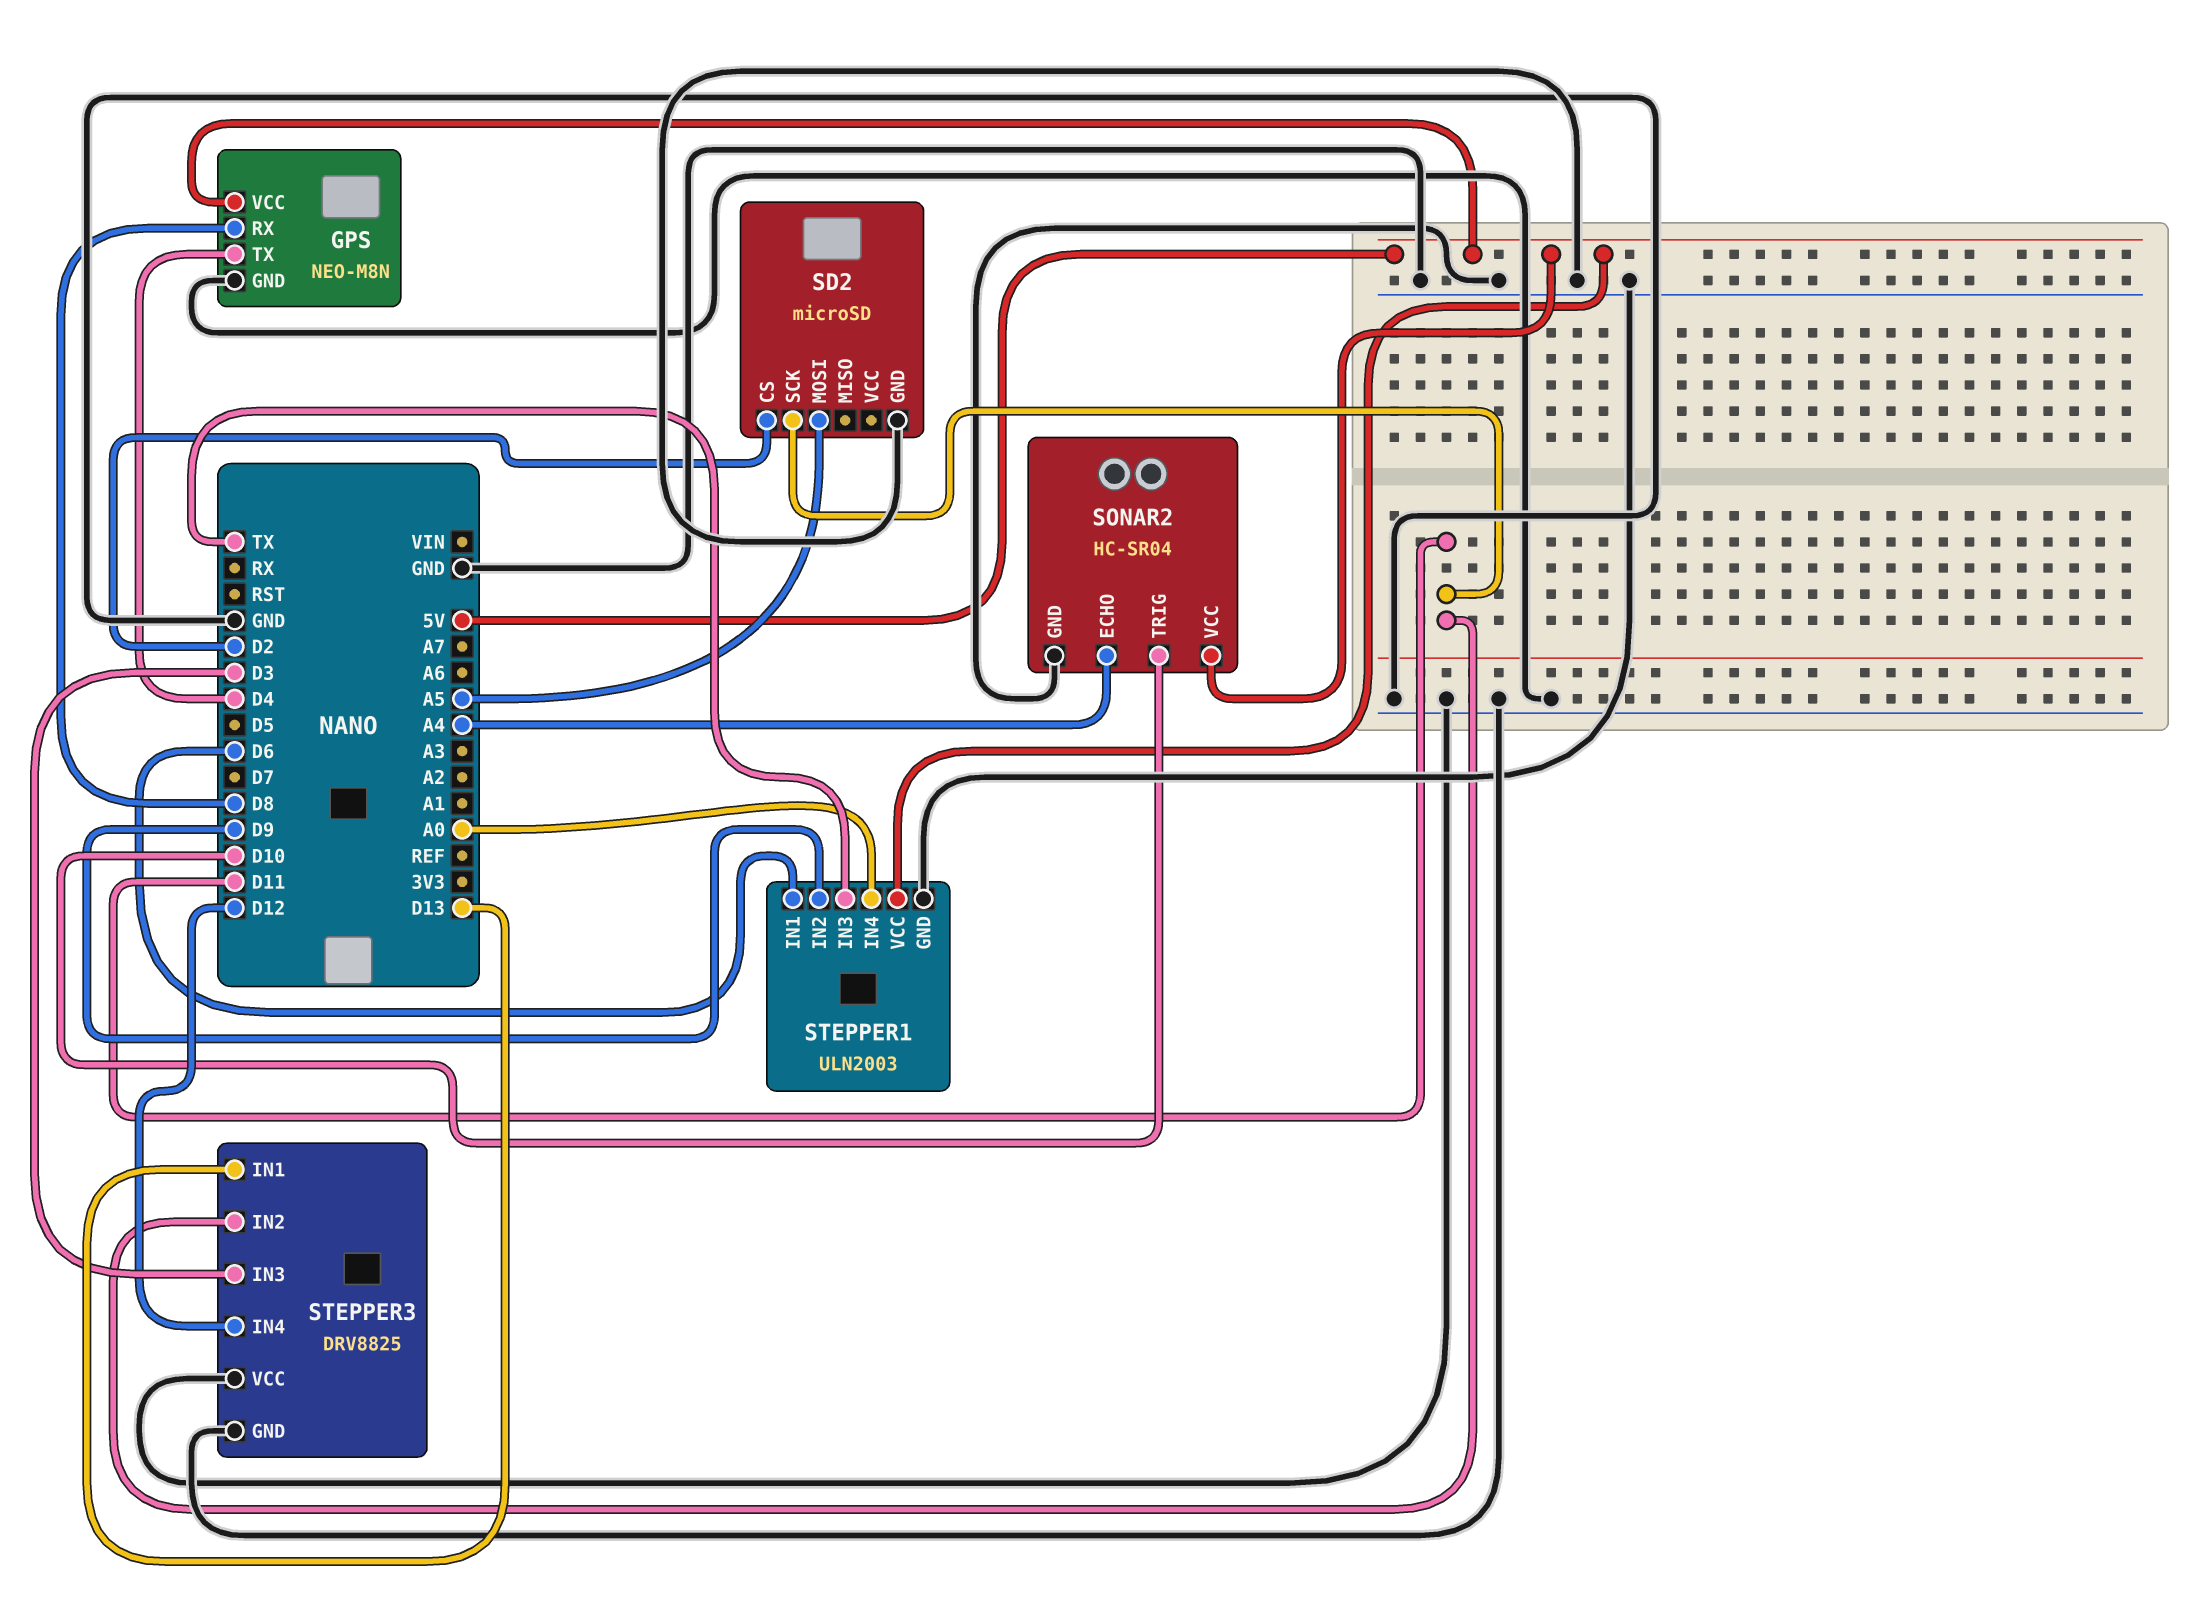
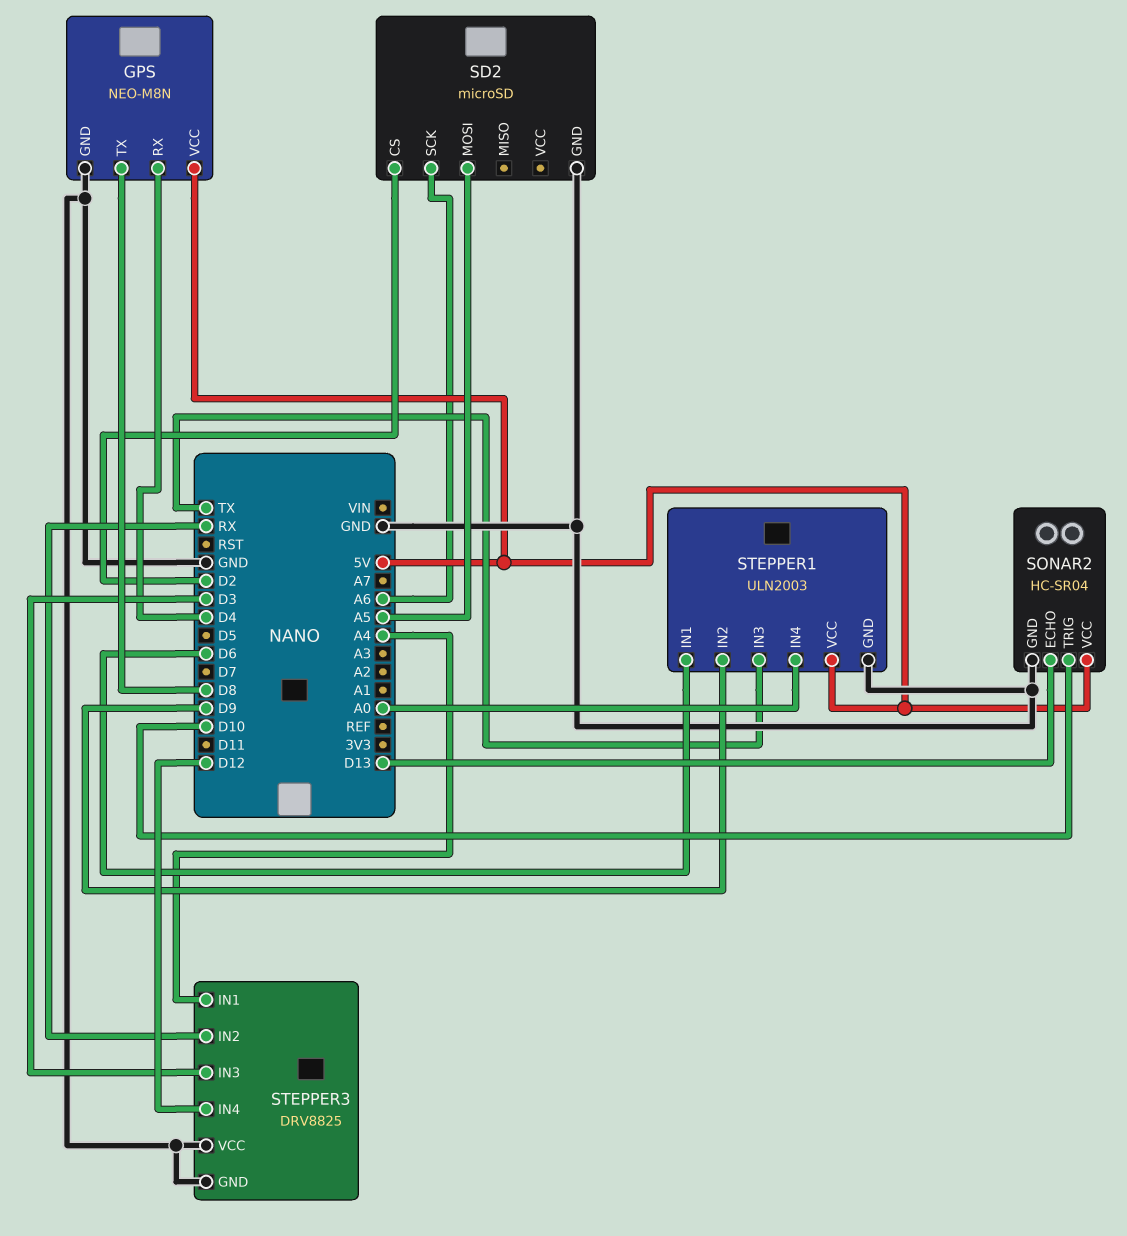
GPS pin RX: D8 -> D4
GPS pin TX: D4 -> D8
SD2 pin SCK: D11 -> A6
SONAR2 pin ECHO: A4 -> D13
STEPPER3 pin IN1: D13 -> A4
STEPPER3 pin IN2: D11 -> RX

